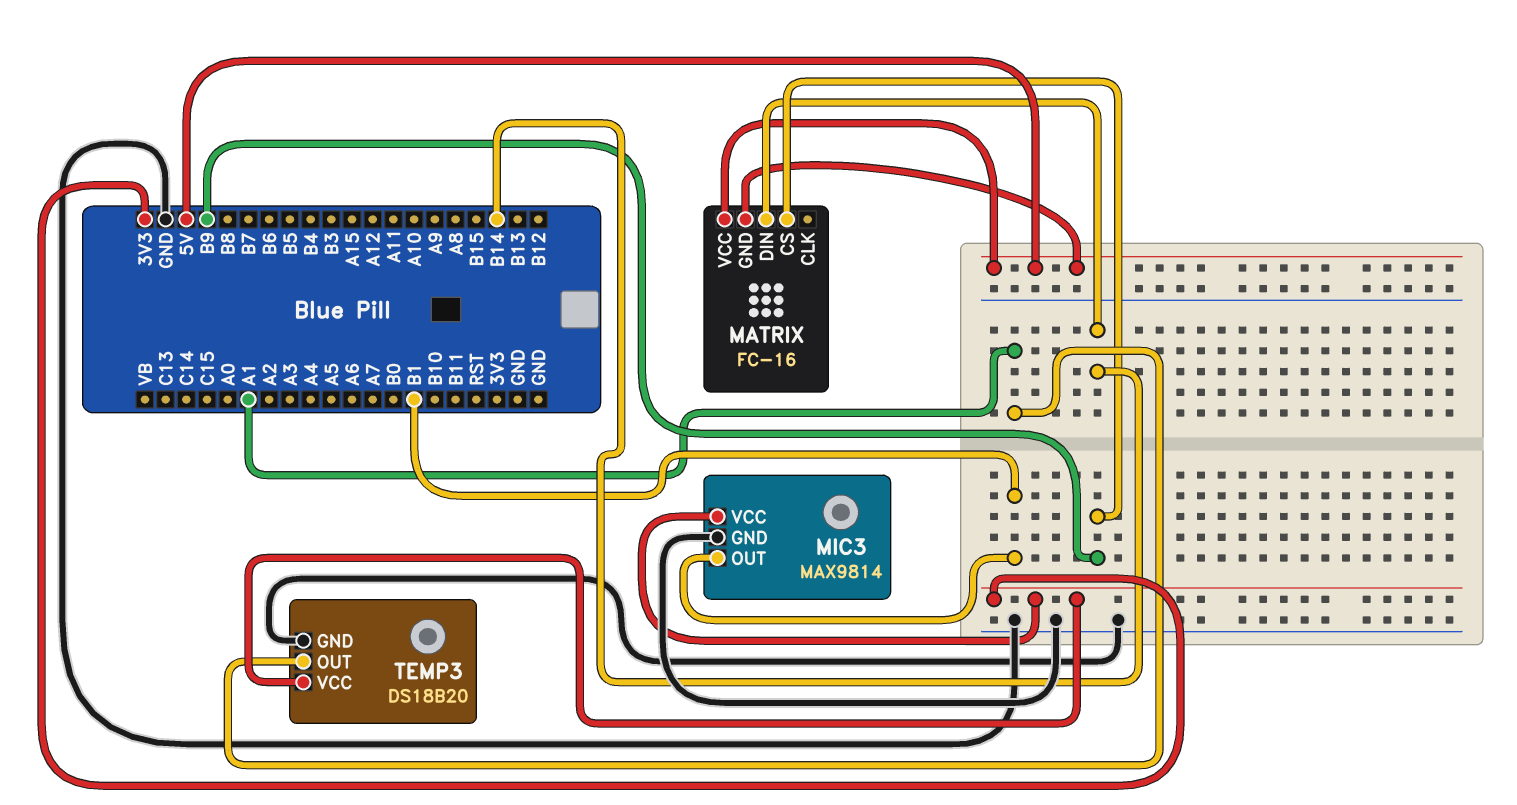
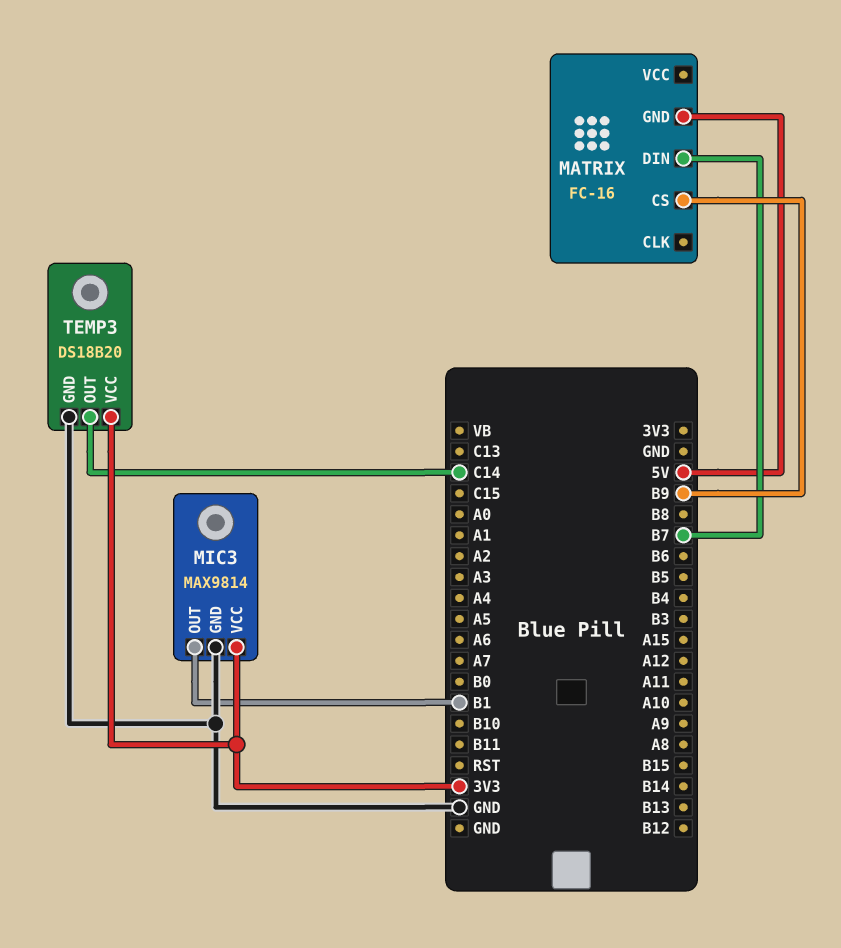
MATRIX pin DIN: B14 -> B7
MATRIX pin VCC: 5V -> none
TEMP3 pin OUT: A1 -> C14

